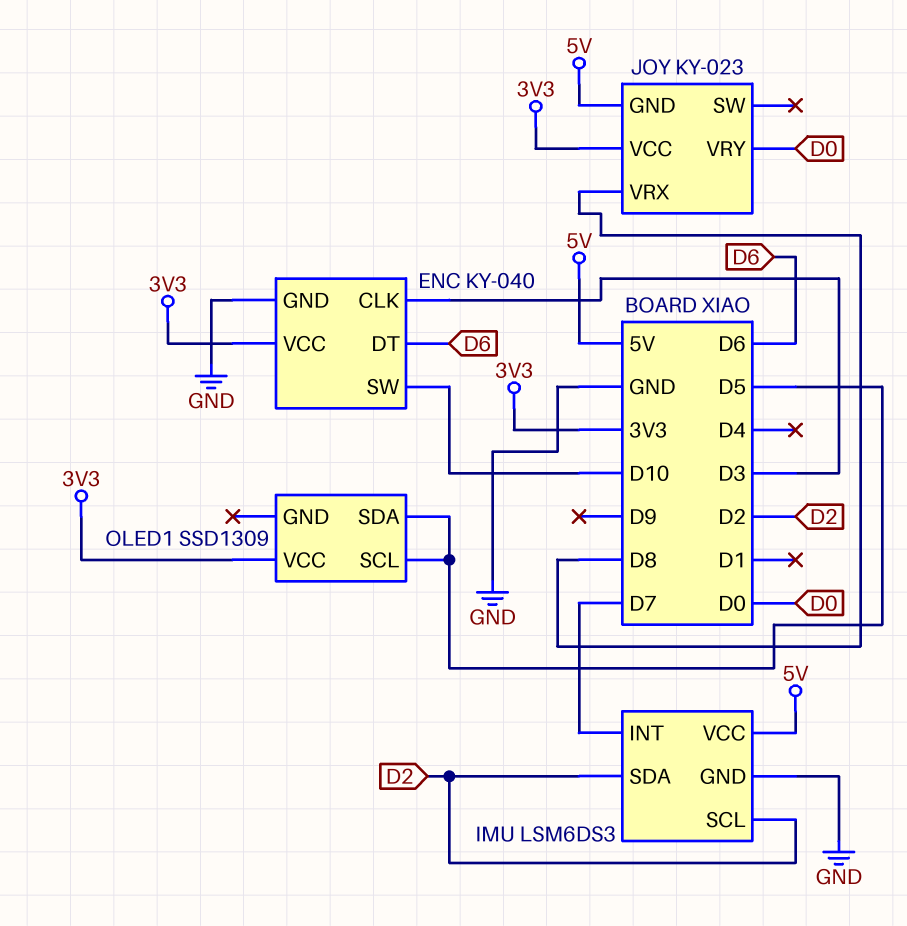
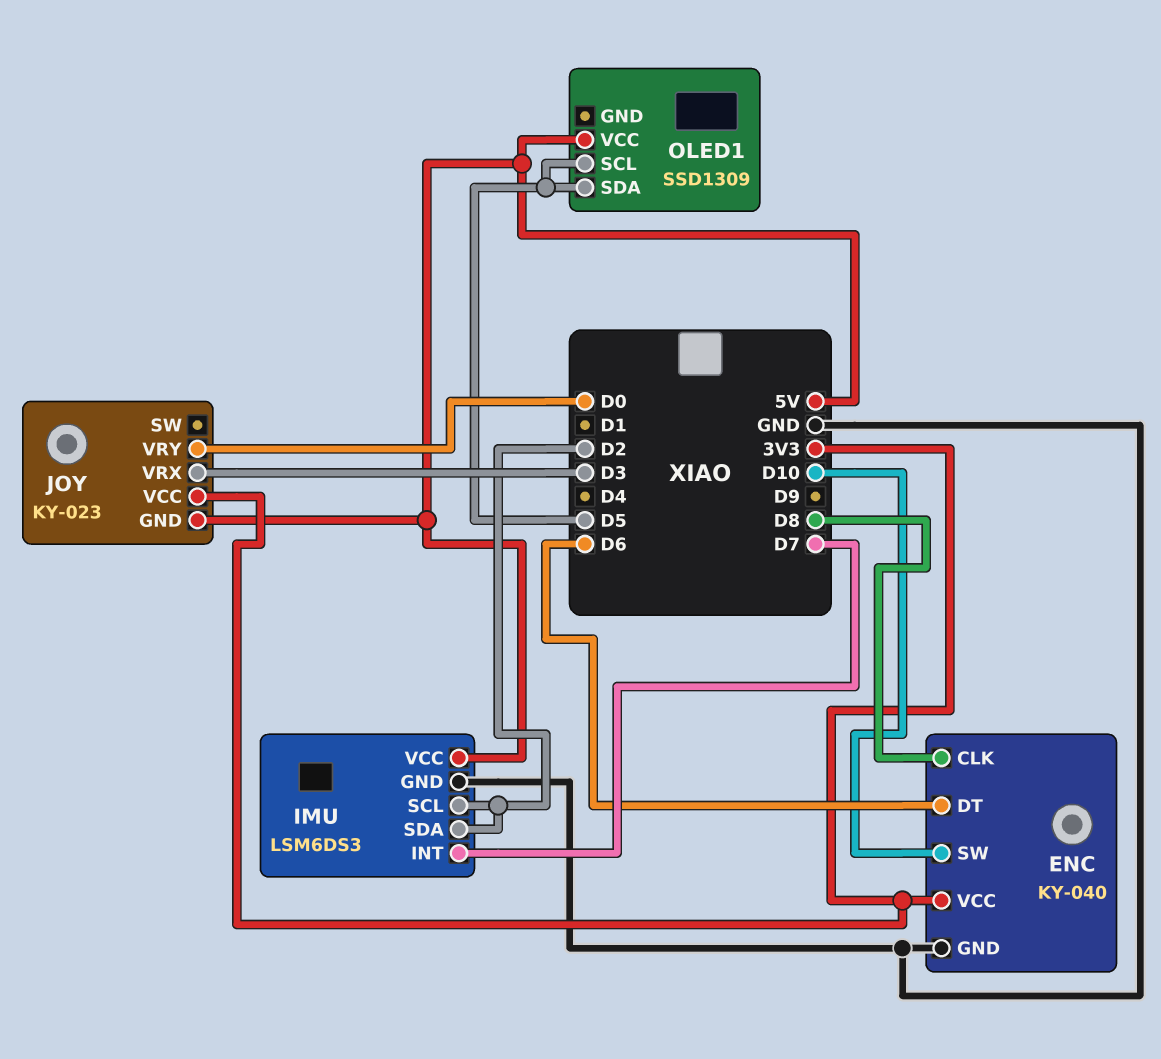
ENC pin CLK: D3 -> D8
JOY pin VRX: D8 -> D3
OLED1 pin VCC: 3V3 -> 5V

